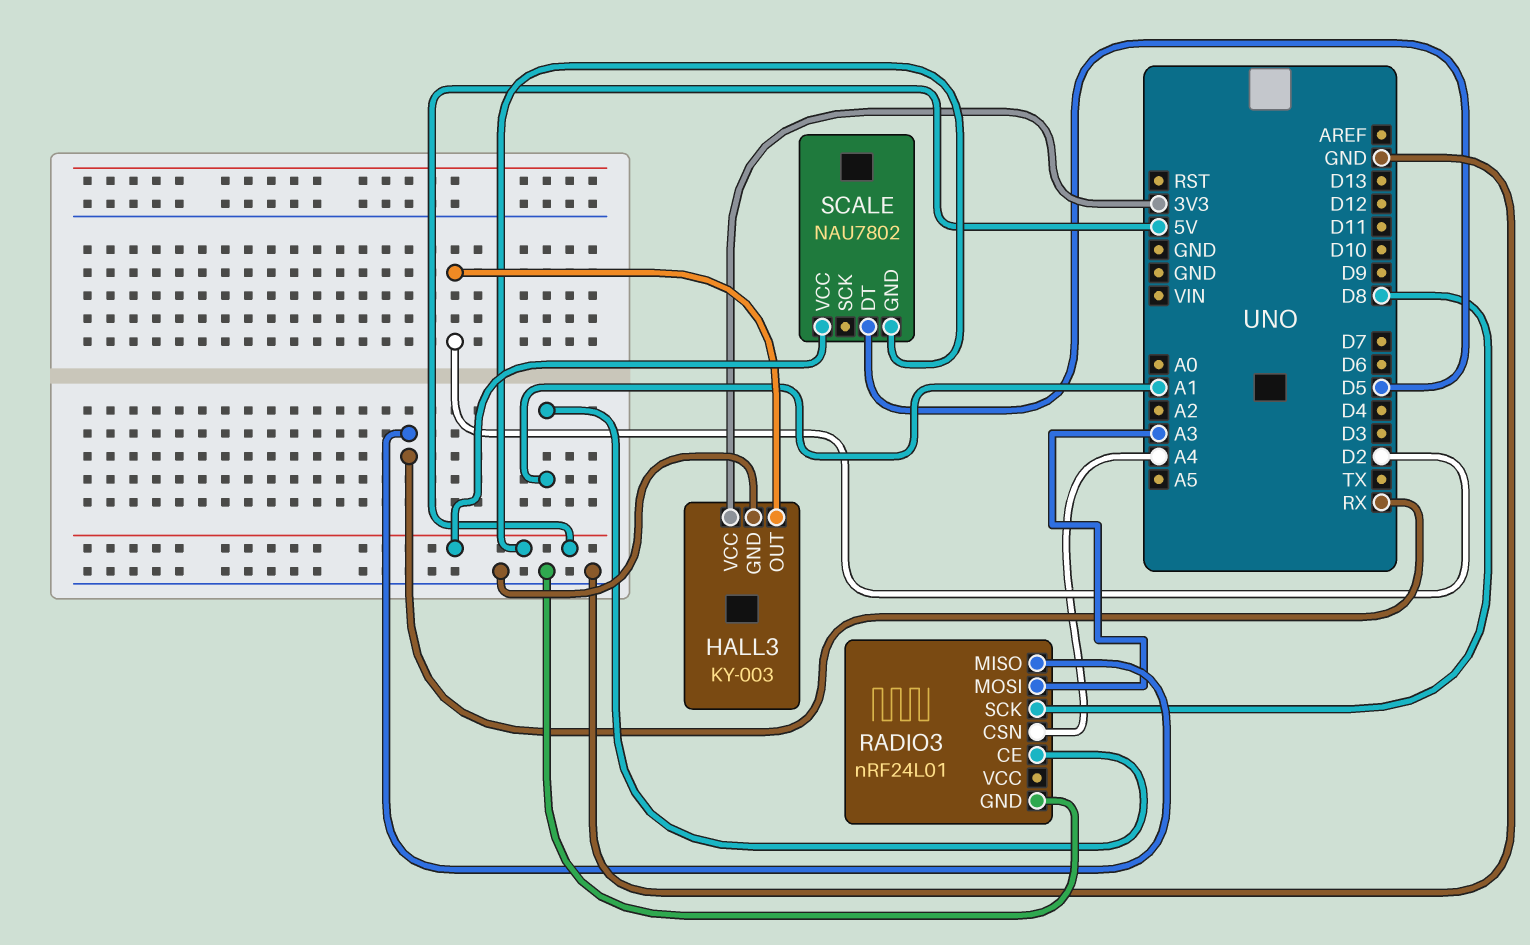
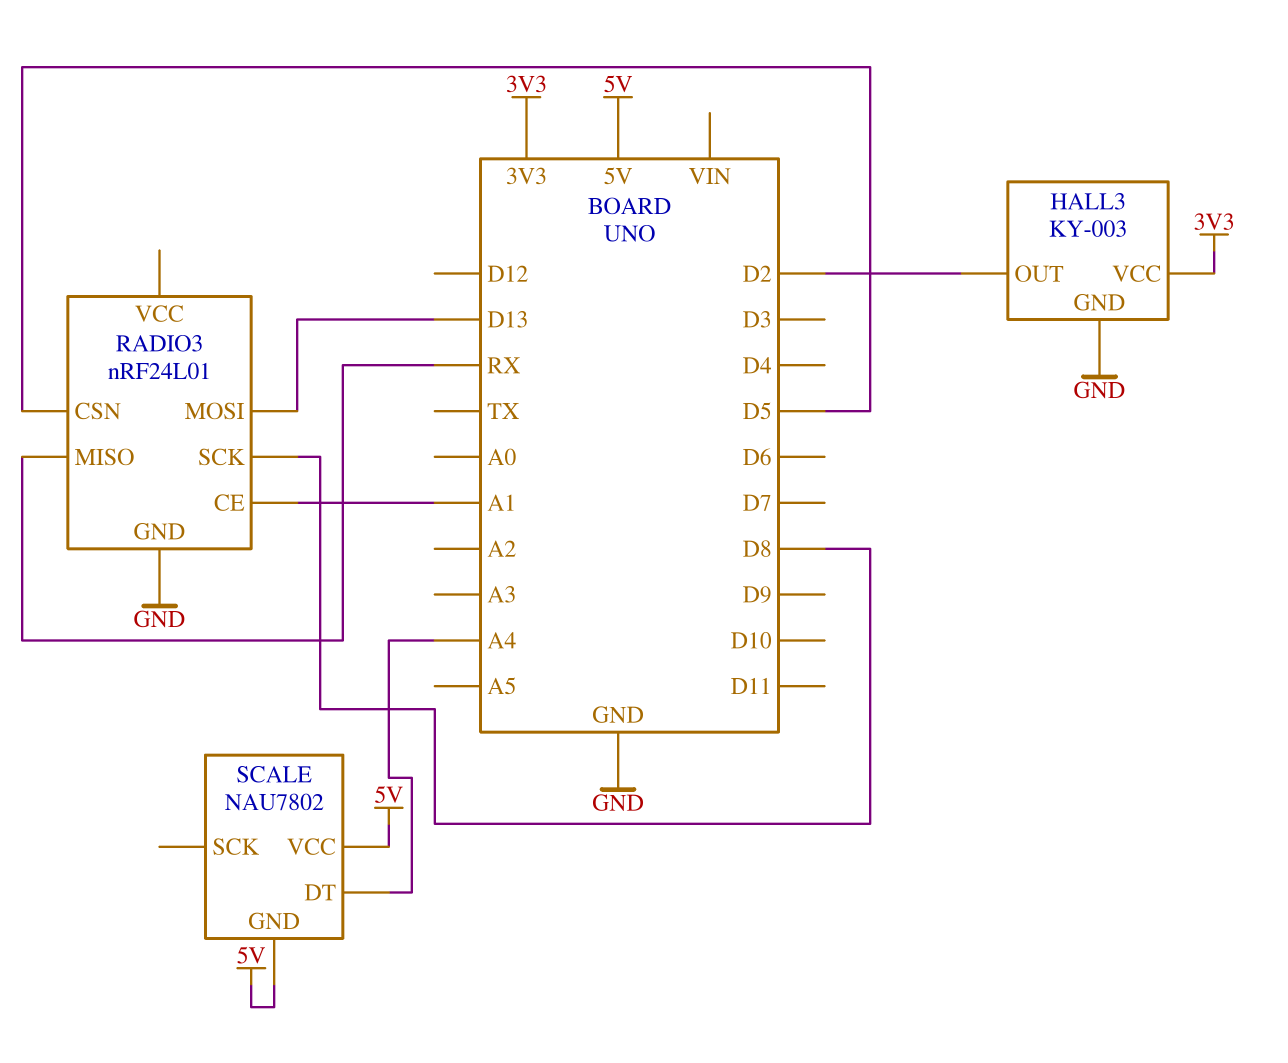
RADIO3 pin CSN: A4 -> D5
RADIO3 pin MOSI: A3 -> D13
SCALE pin DT: D5 -> A4

